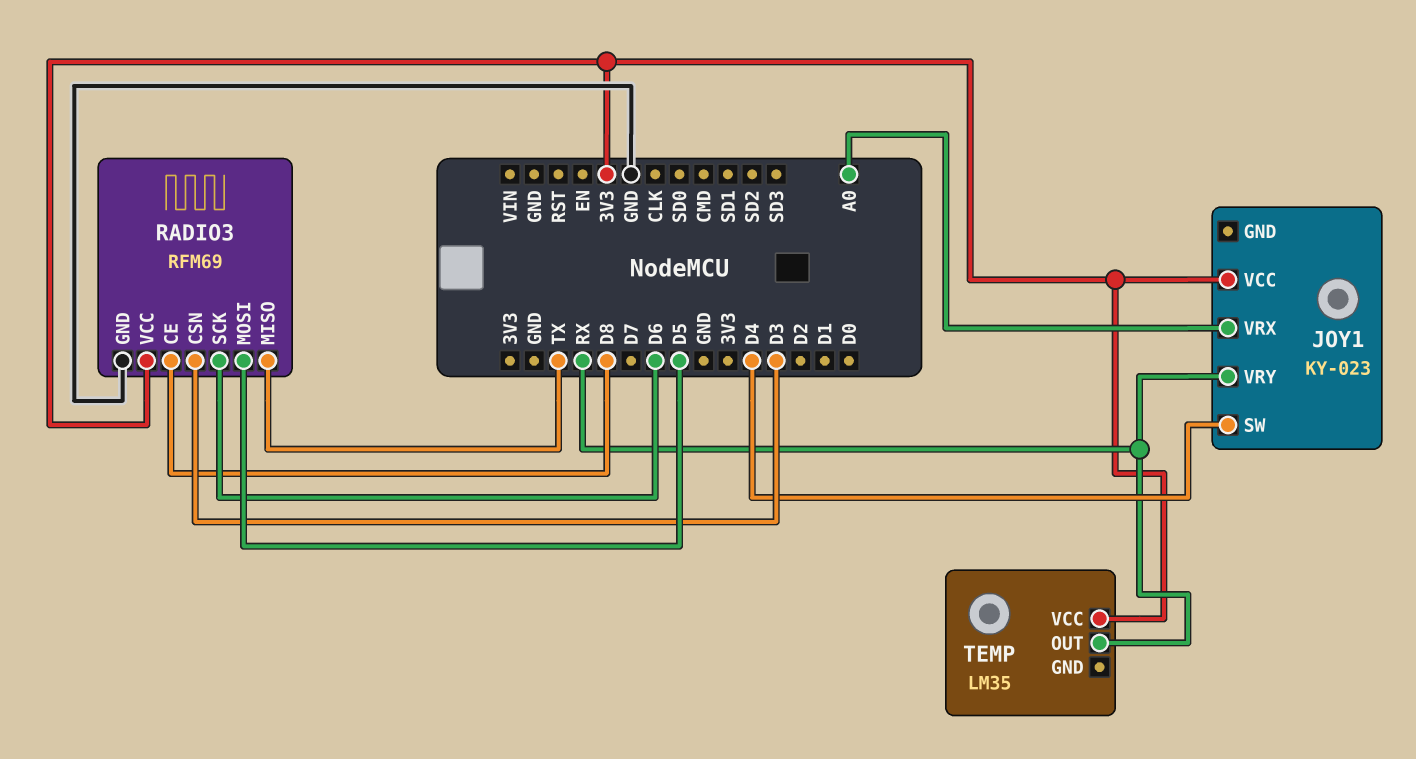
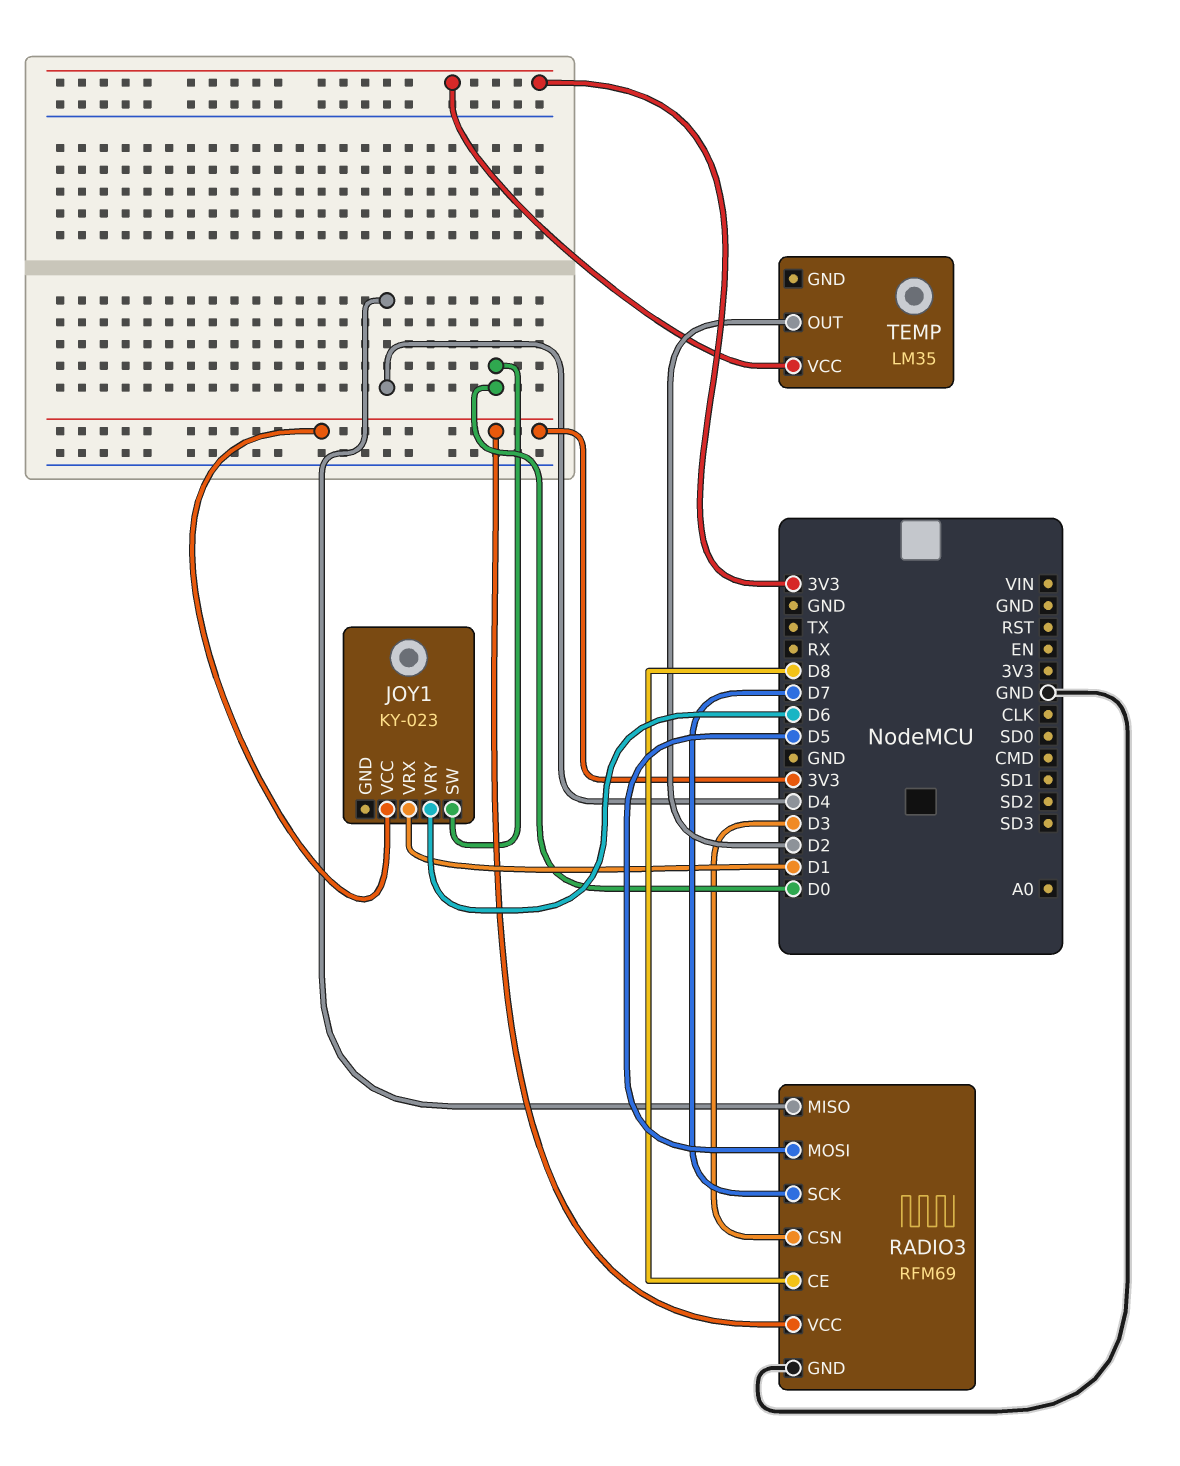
JOY1 pin SW: D4 -> D0
JOY1 pin VRX: A0 -> D1
JOY1 pin VRY: RX -> D6
RADIO3 pin MISO: TX -> D4
RADIO3 pin SCK: D6 -> D7
TEMP pin OUT: RX -> D2

